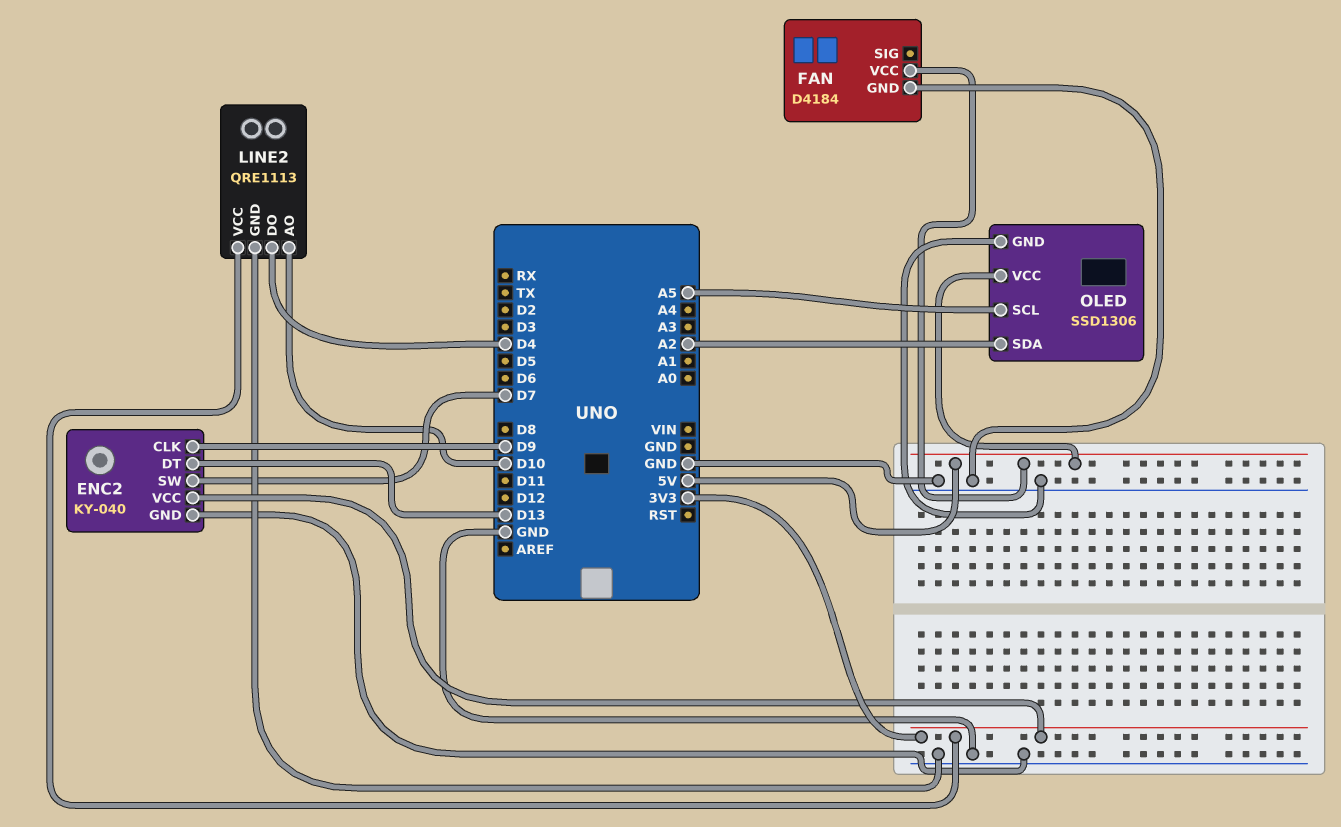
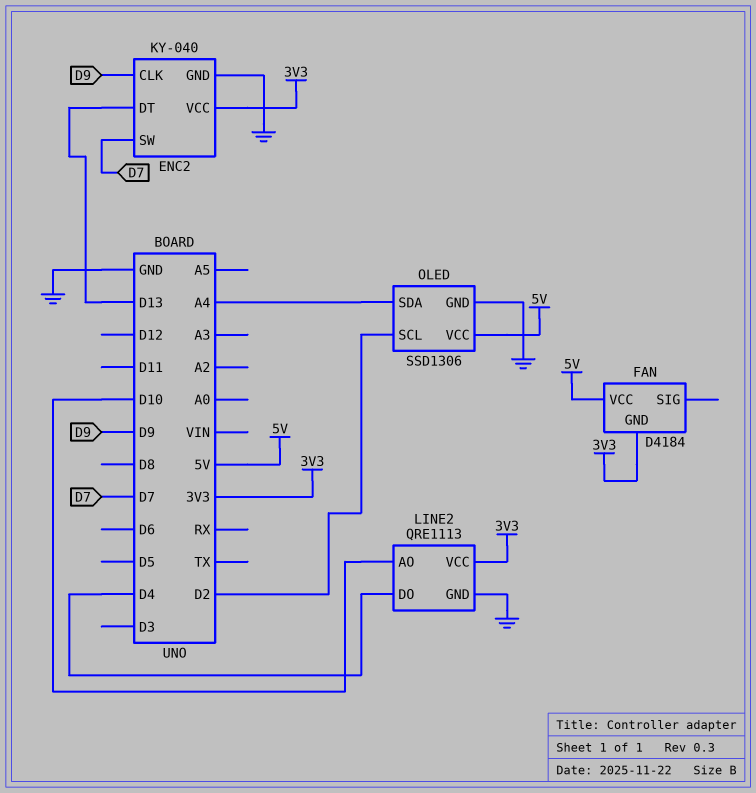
FAN pin GND: GND -> 3V3
OLED pin SCL: A5 -> D2
OLED pin SDA: A2 -> A4

